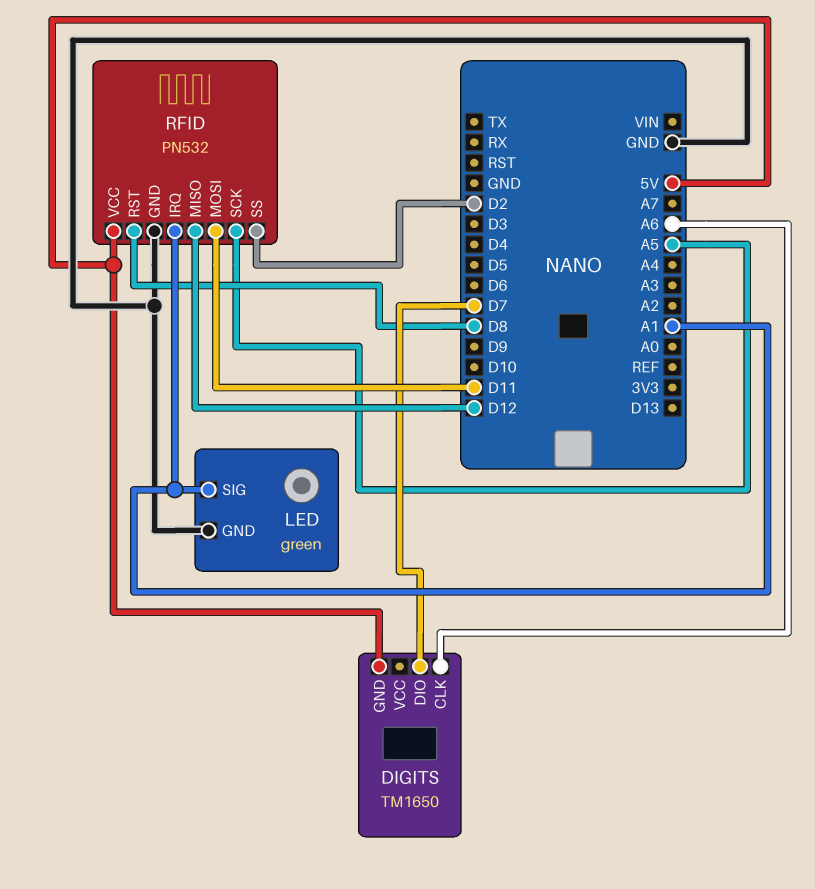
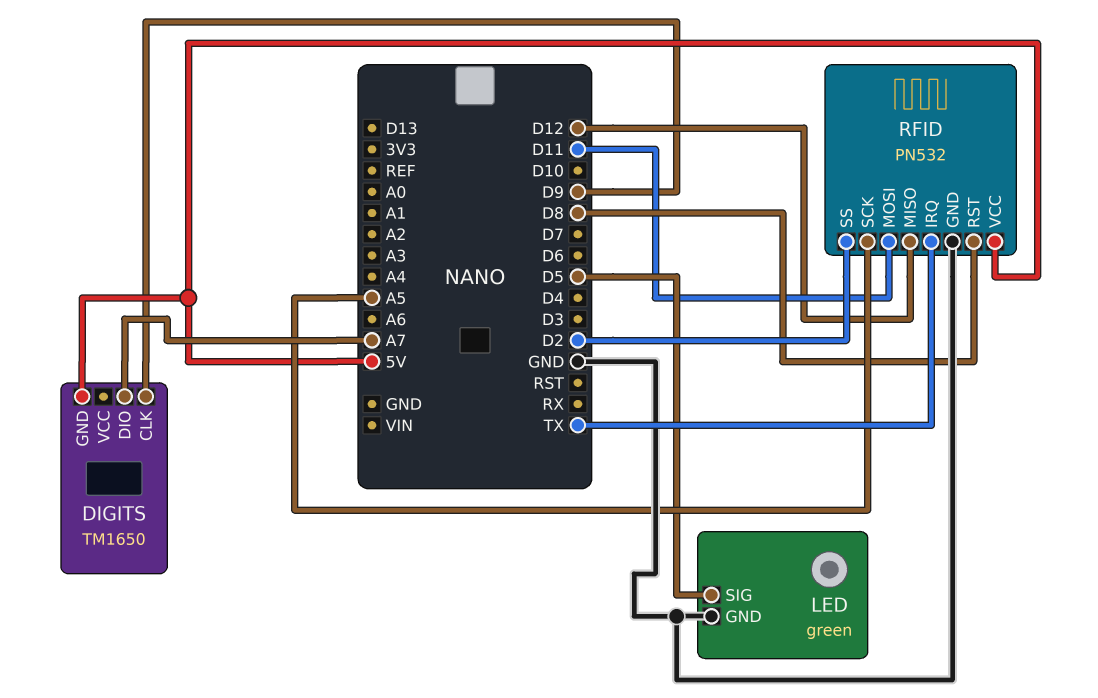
DIGITS pin CLK: A6 -> D9
DIGITS pin DIO: D7 -> A7
LED pin SIG: A1 -> D5
RFID pin IRQ: A1 -> TX

